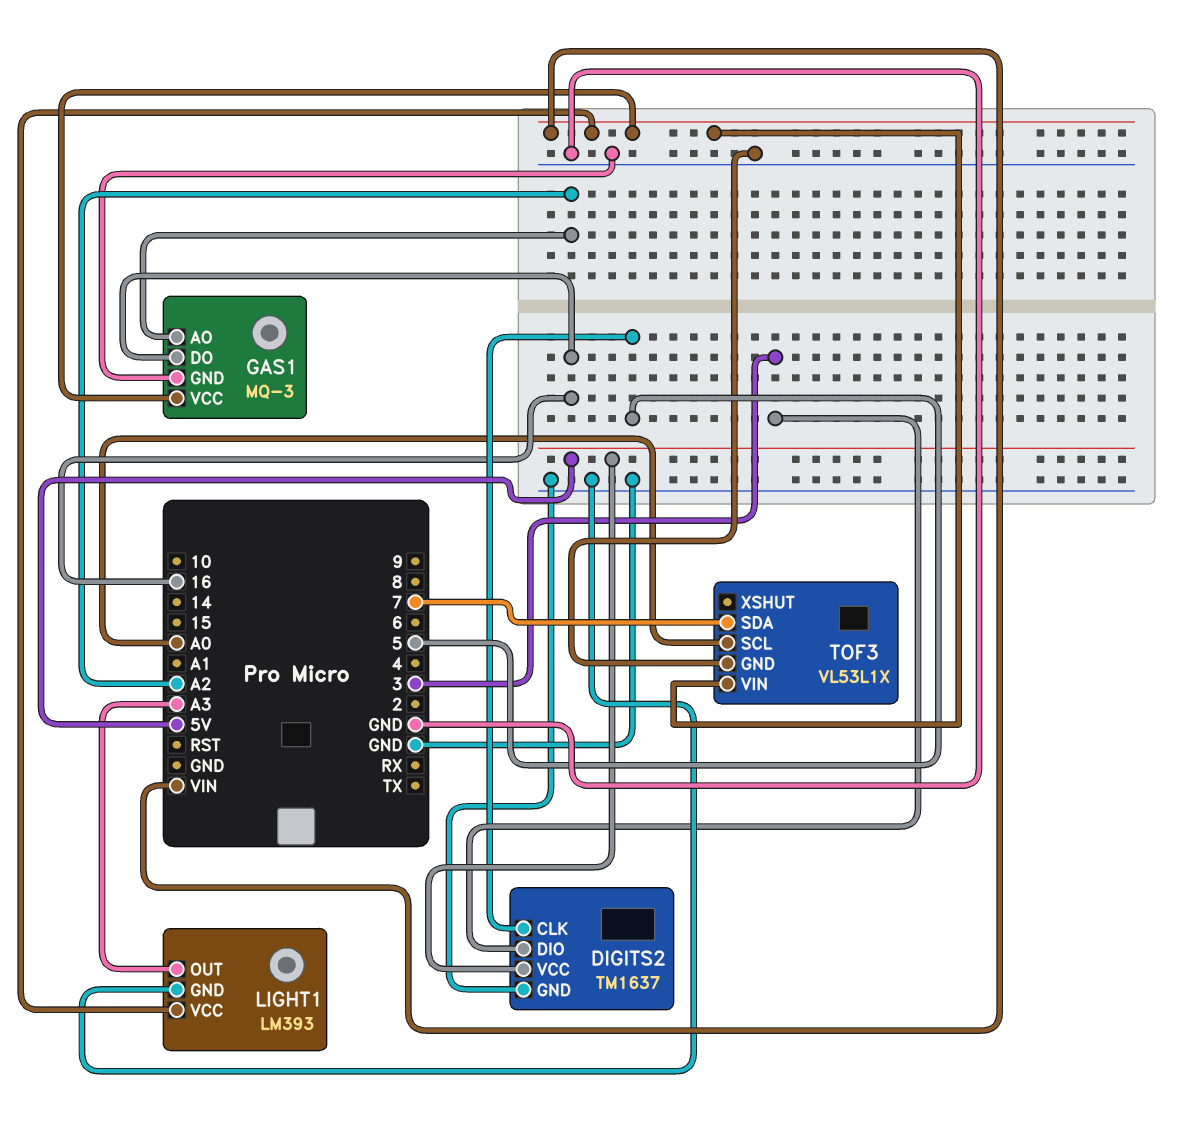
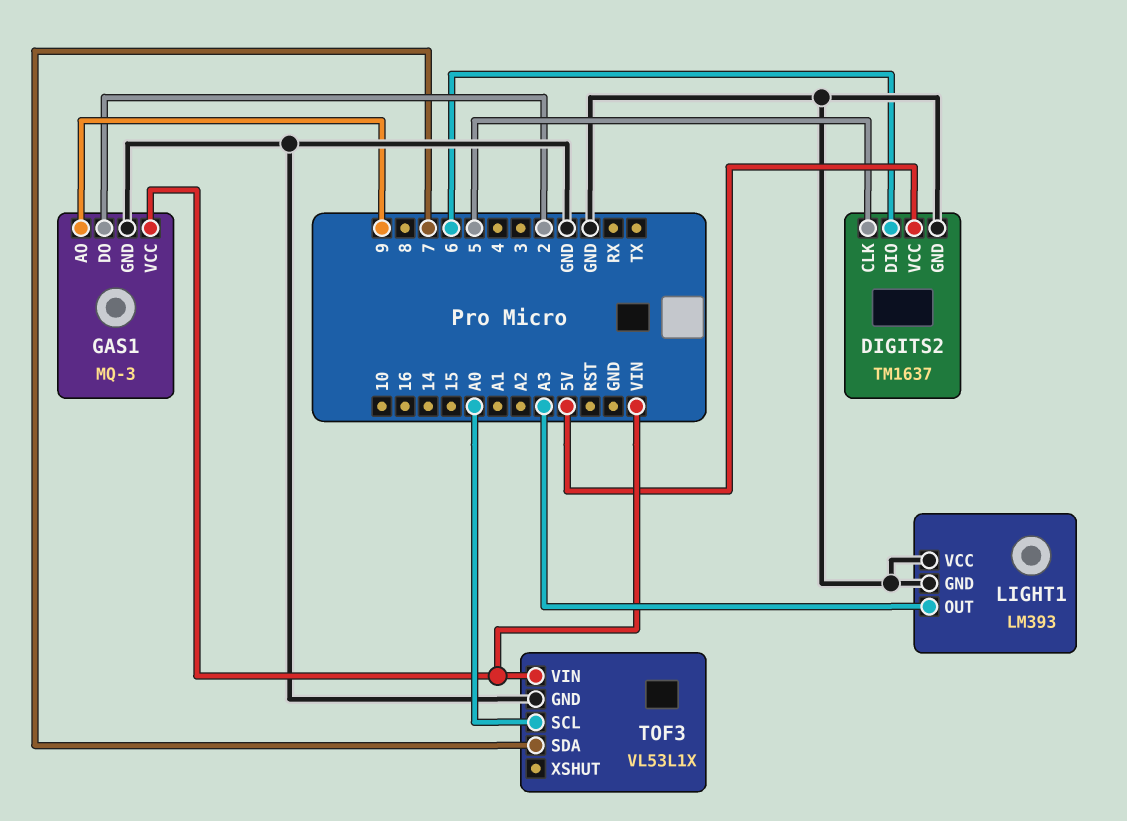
DIGITS2 pin DIO: 3 -> 6
GAS1 pin AO: A2 -> 9
GAS1 pin DO: 16 -> 2
LIGHT1 pin VCC: VIN -> GND

